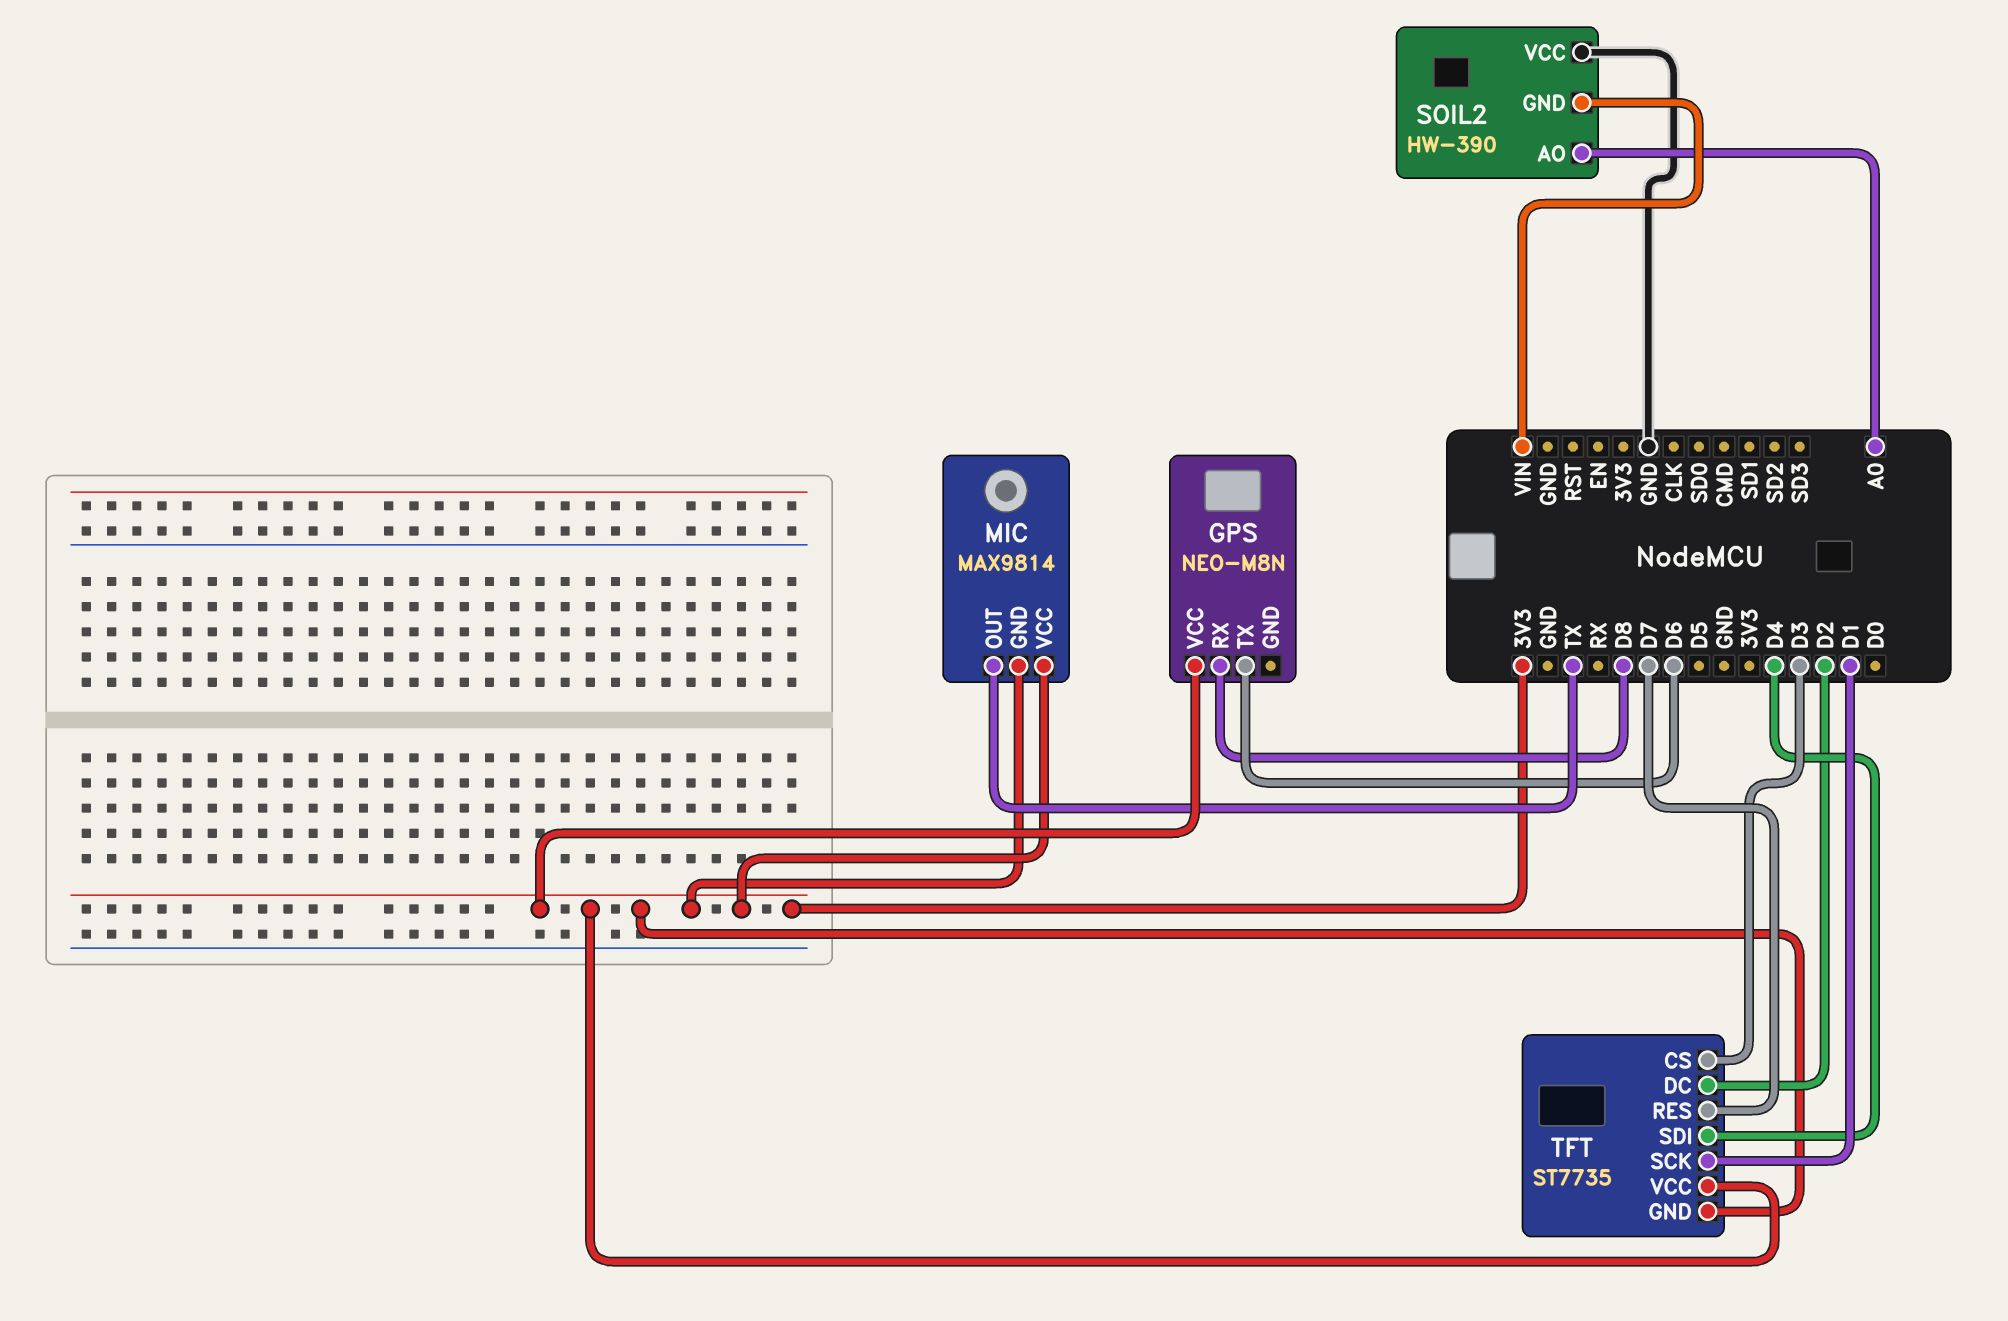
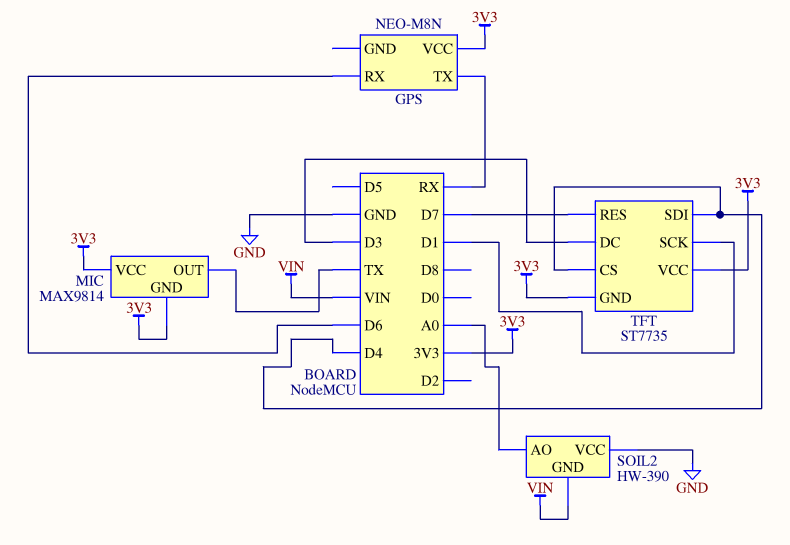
GPS pin RX: D8 -> D6
GPS pin TX: D6 -> RX
TFT pin CS: D3 -> D4
TFT pin DC: D2 -> D3

